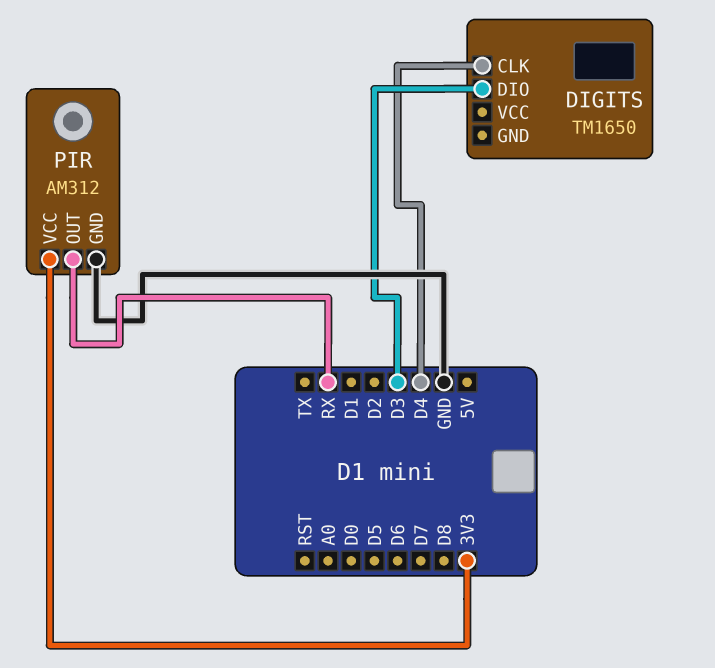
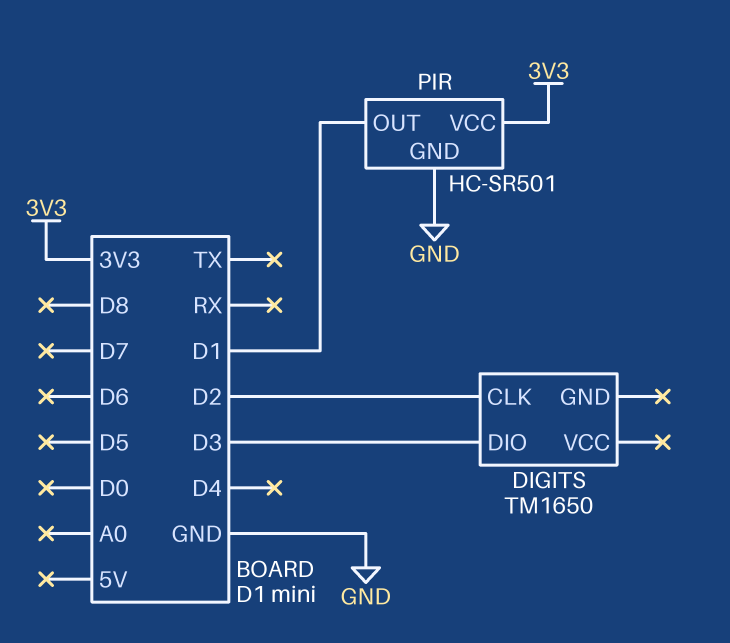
DIGITS pin CLK: D4 -> D2
PIR: AM312 -> HC-SR501
PIR pin OUT: RX -> D1

